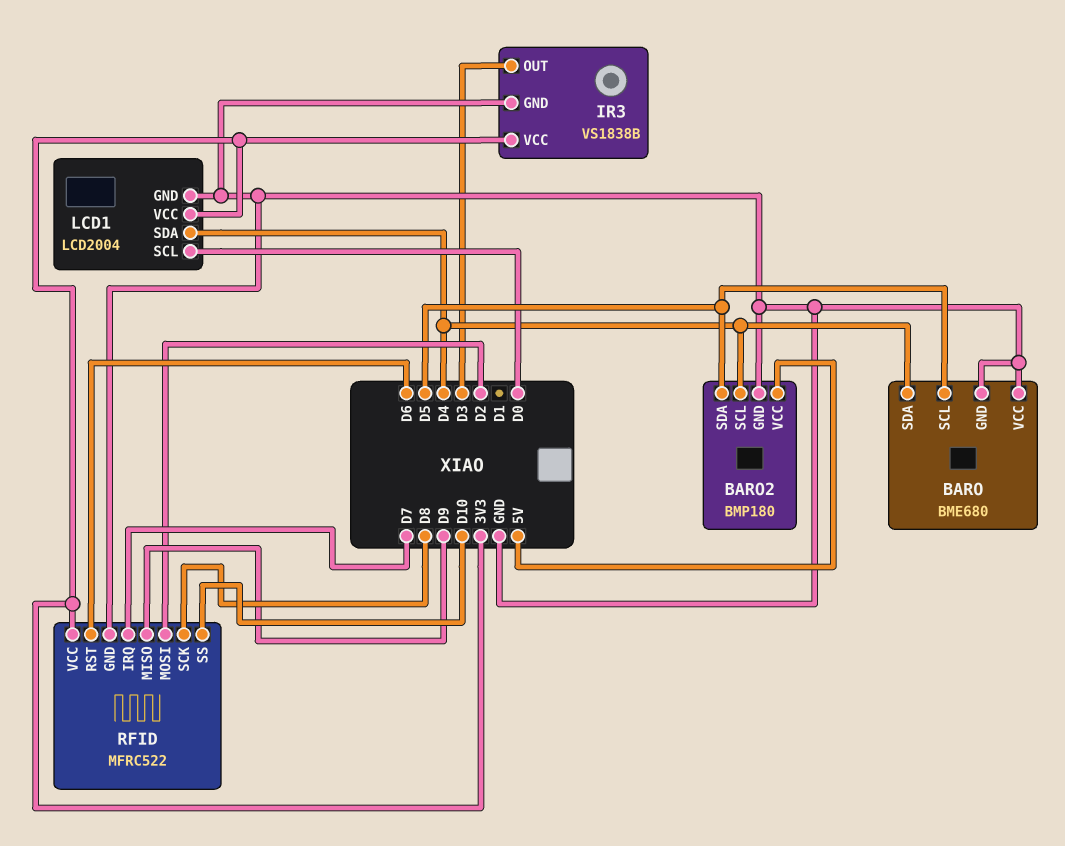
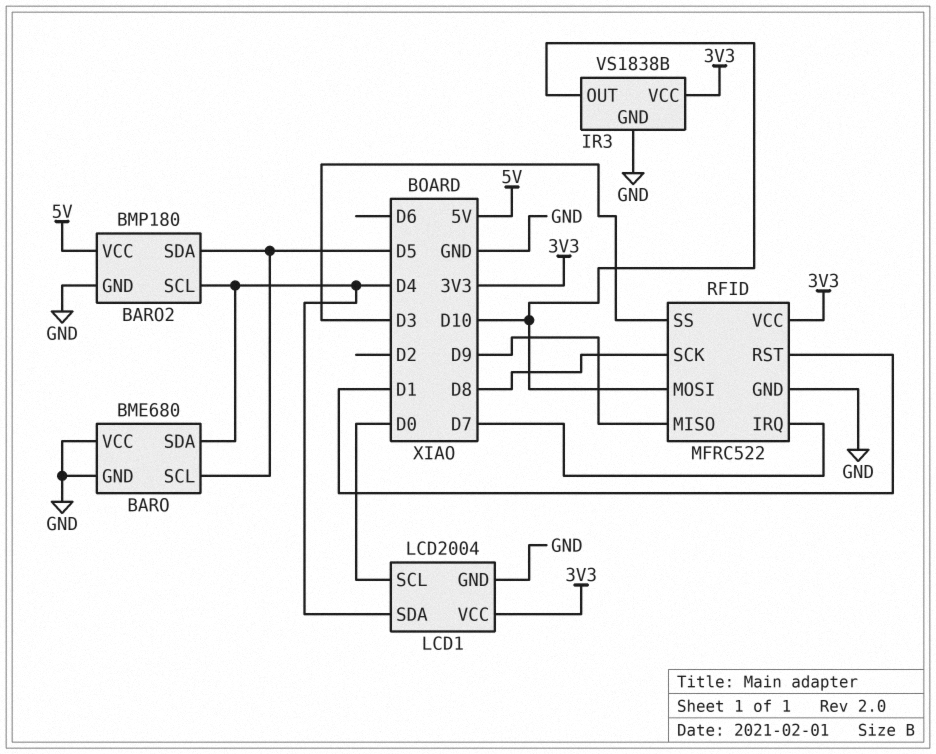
IR3 pin OUT: D3 -> D10
RFID pin MOSI: D2 -> D10
RFID pin RST: D6 -> D1
RFID pin SS: D10 -> D3

